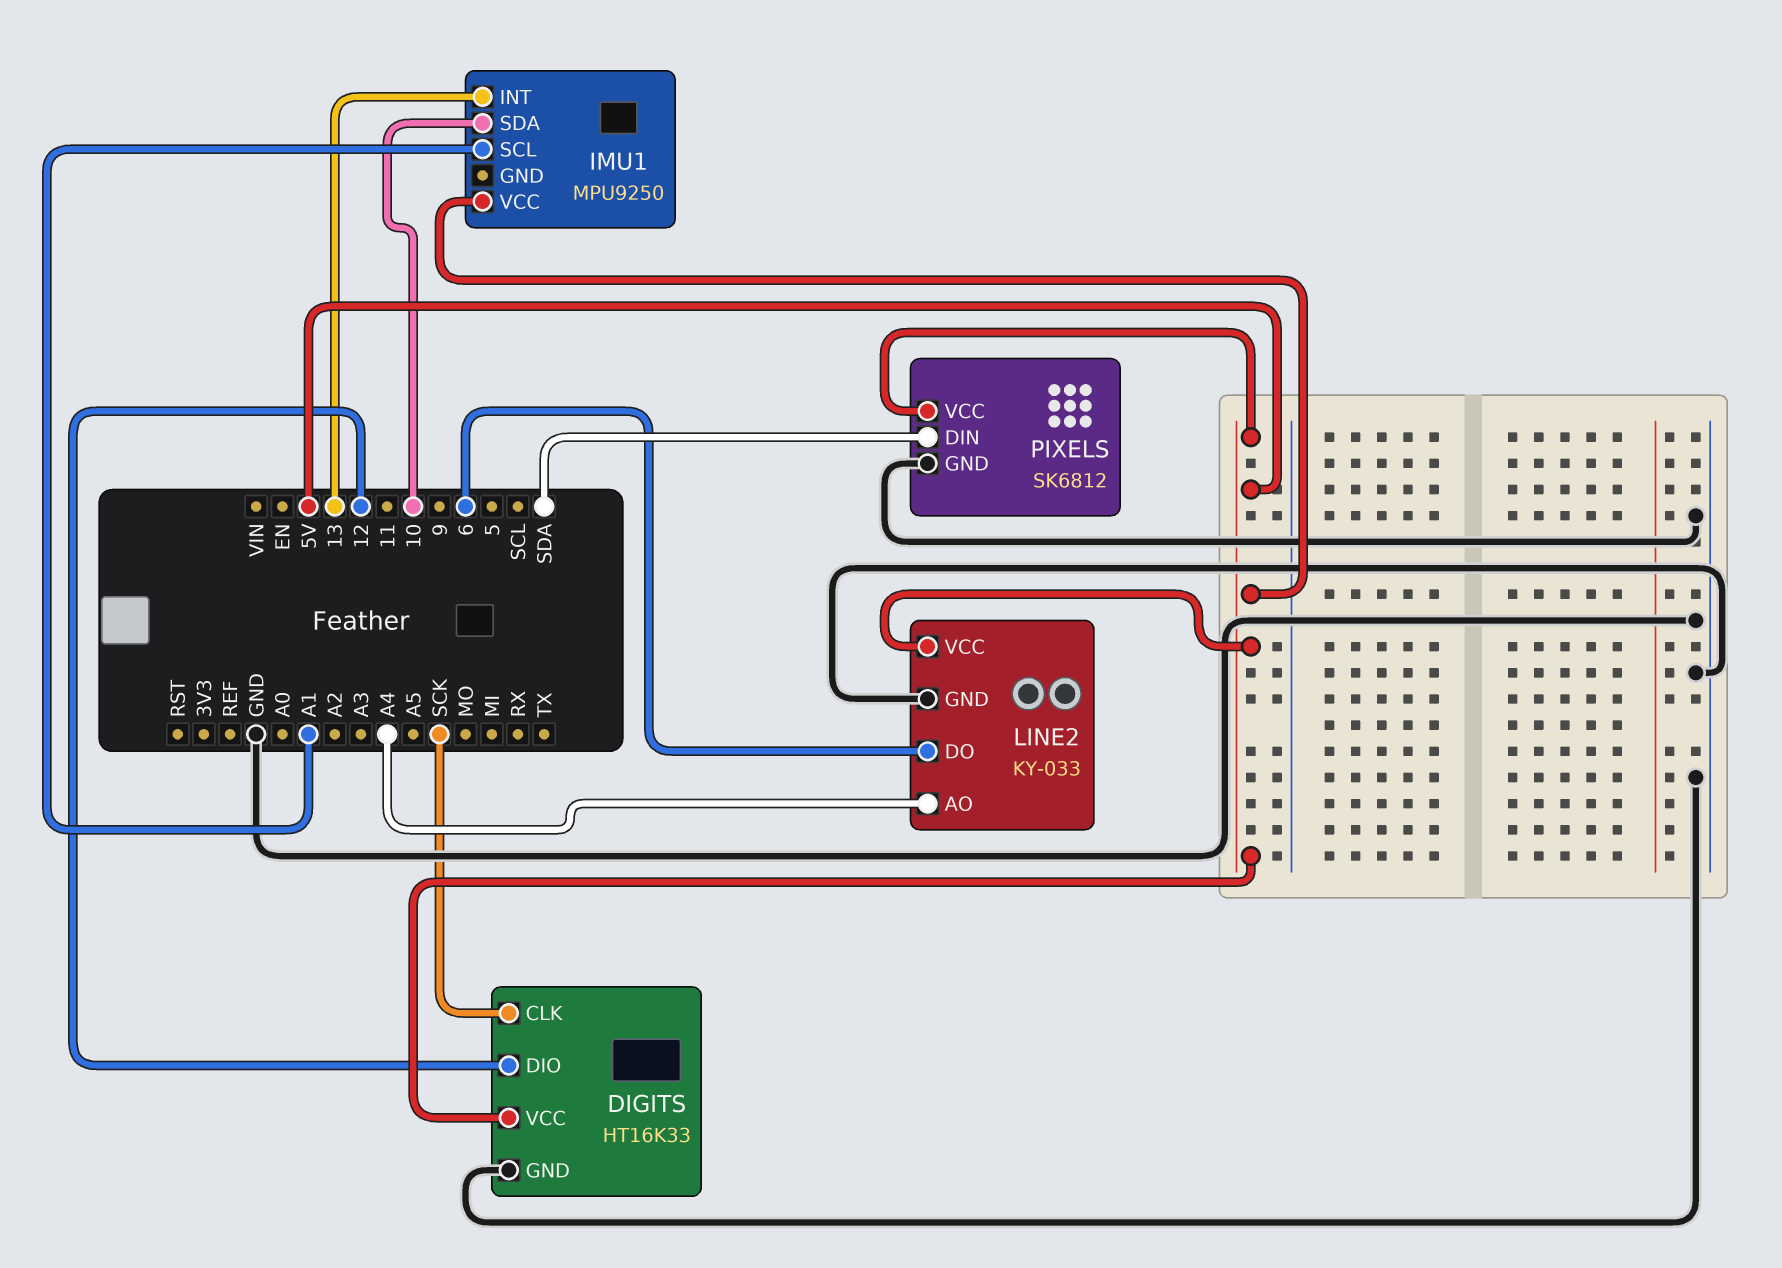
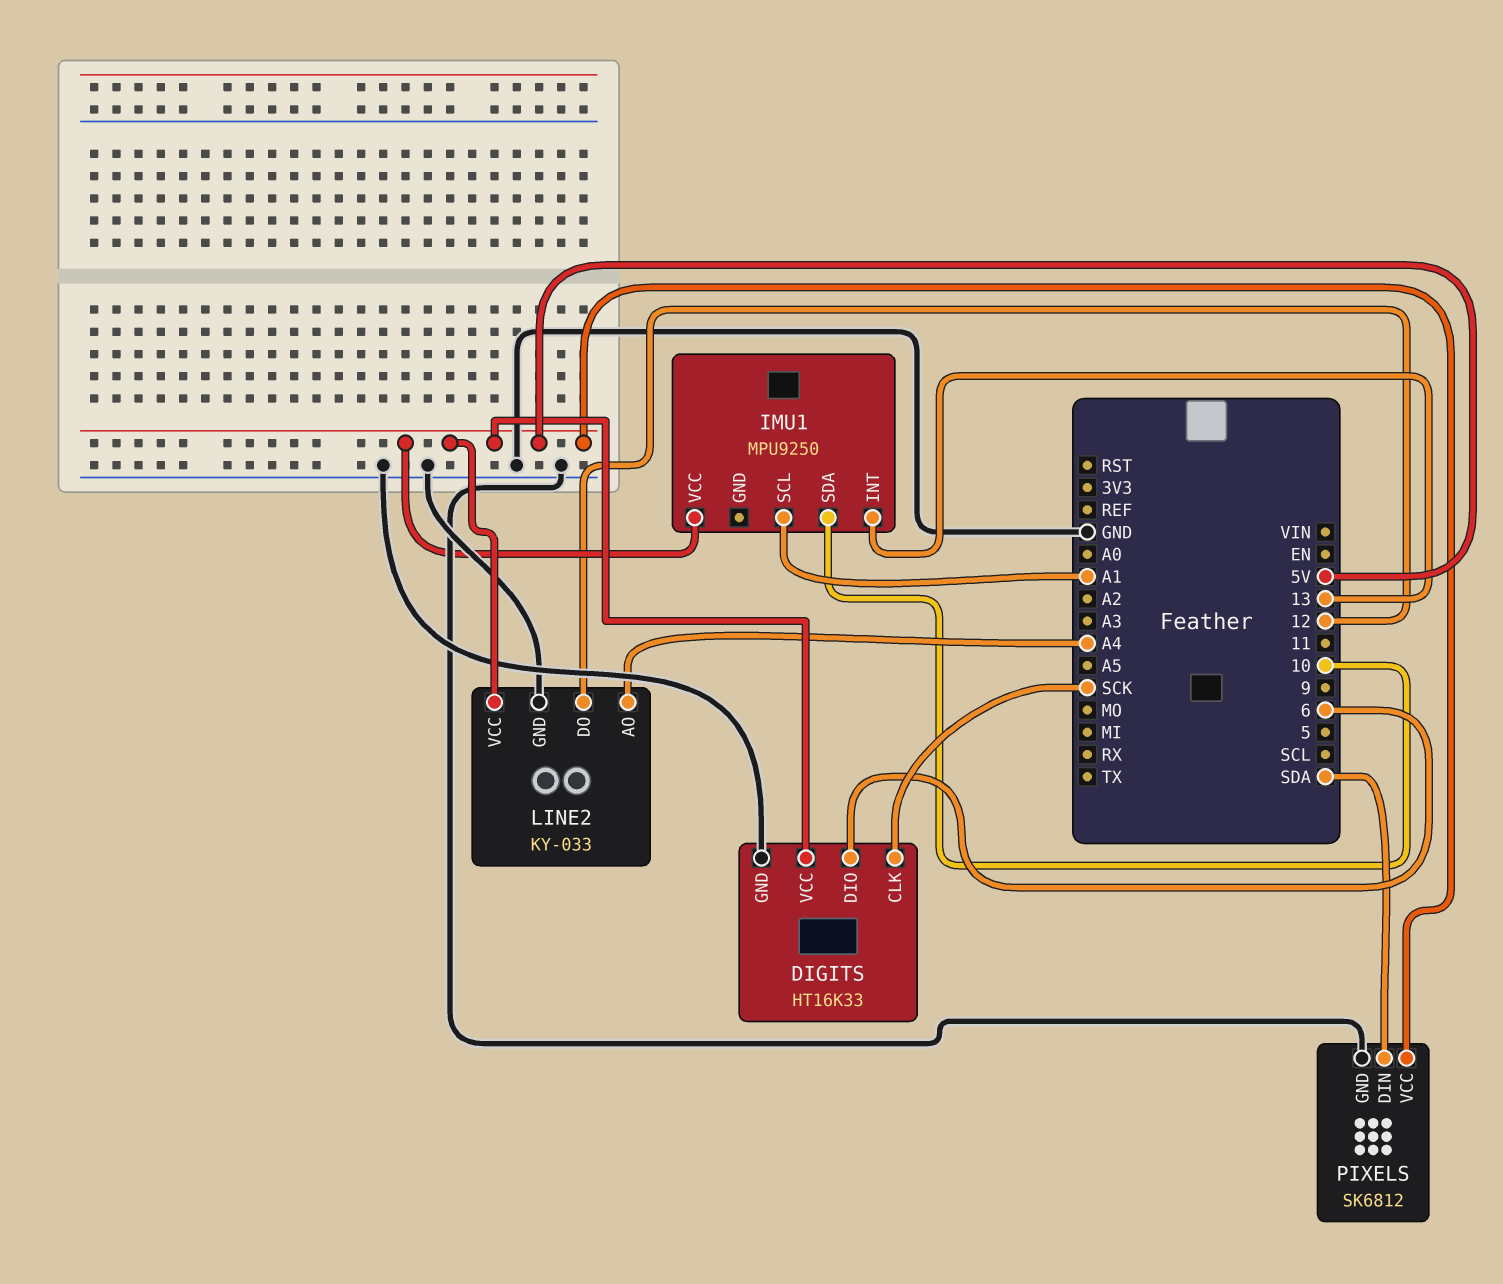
DIGITS pin DIO: 12 -> 6
LINE2 pin DO: 6 -> 12

